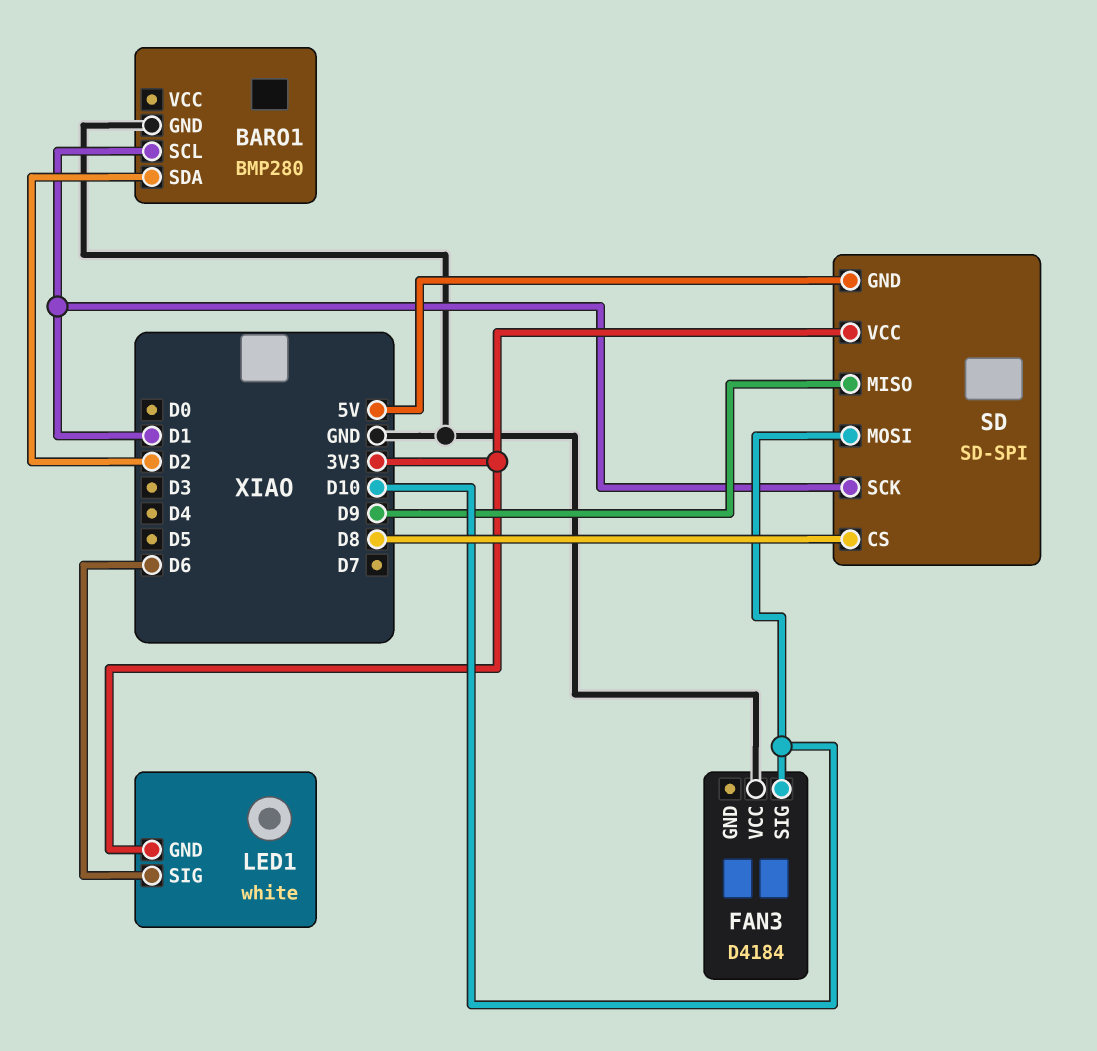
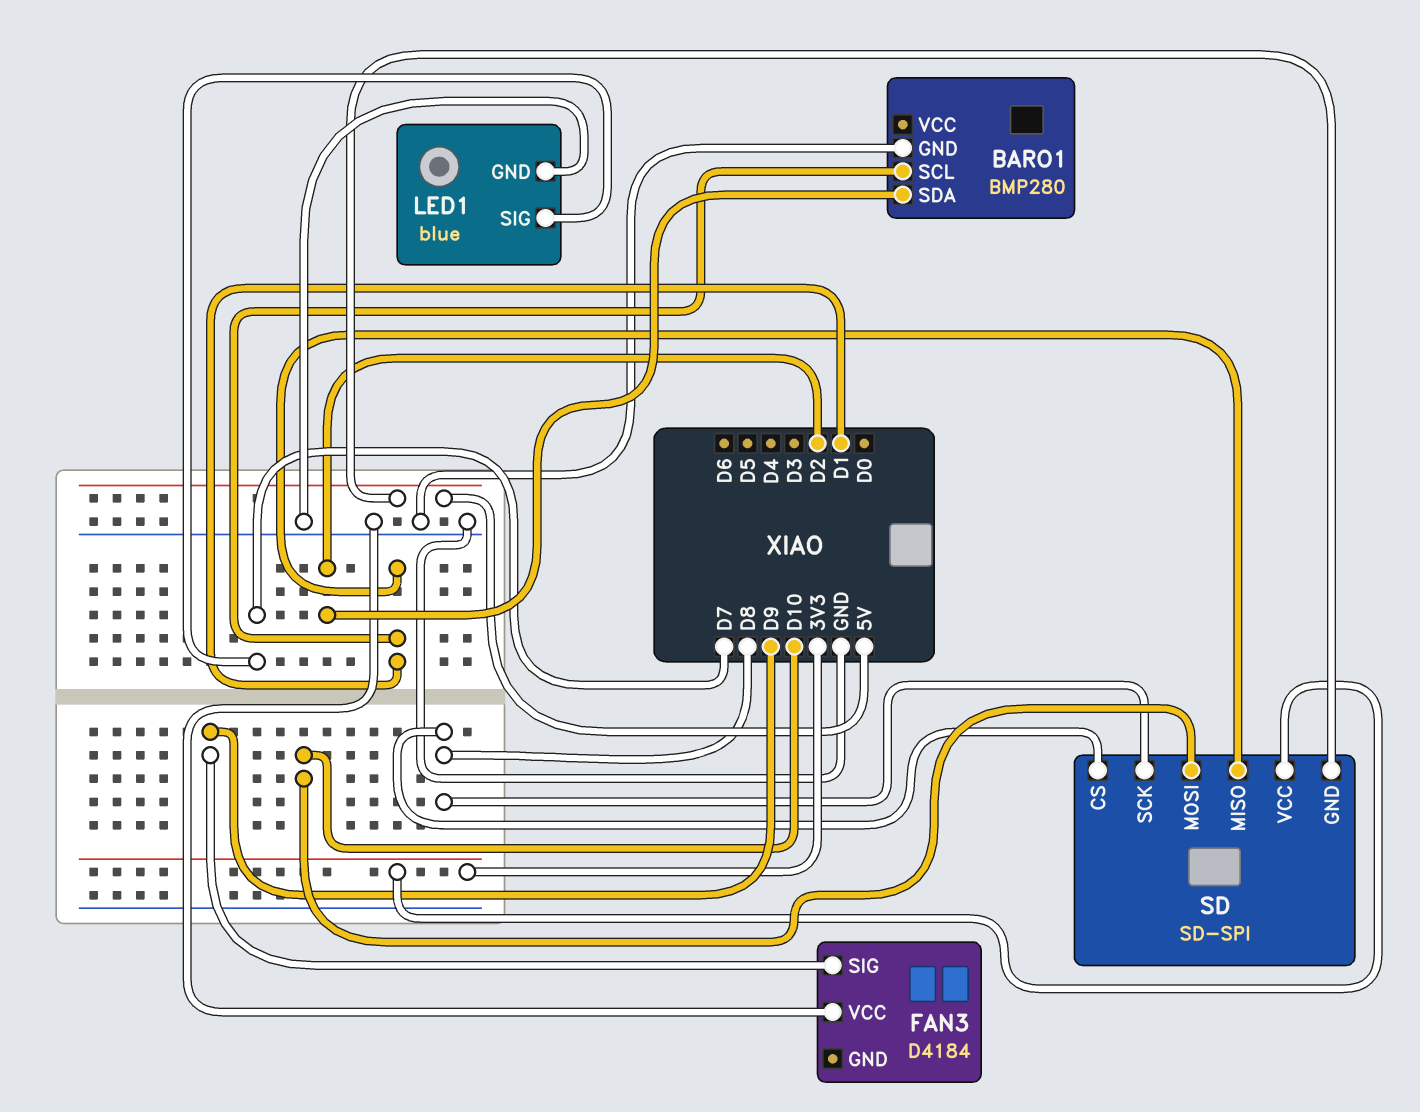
FAN3 pin SIG: D10 -> D9
LED1: white -> blue
LED1 pin GND: 3V3 -> GND
LED1 pin SIG: D6 -> D7
SD pin MISO: D9 -> D1
SD pin SCK: D1 -> D8

